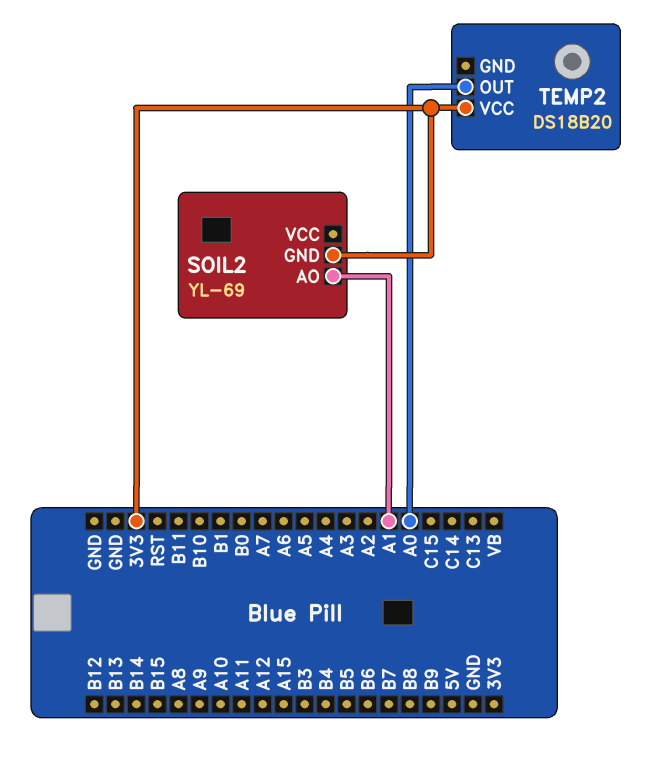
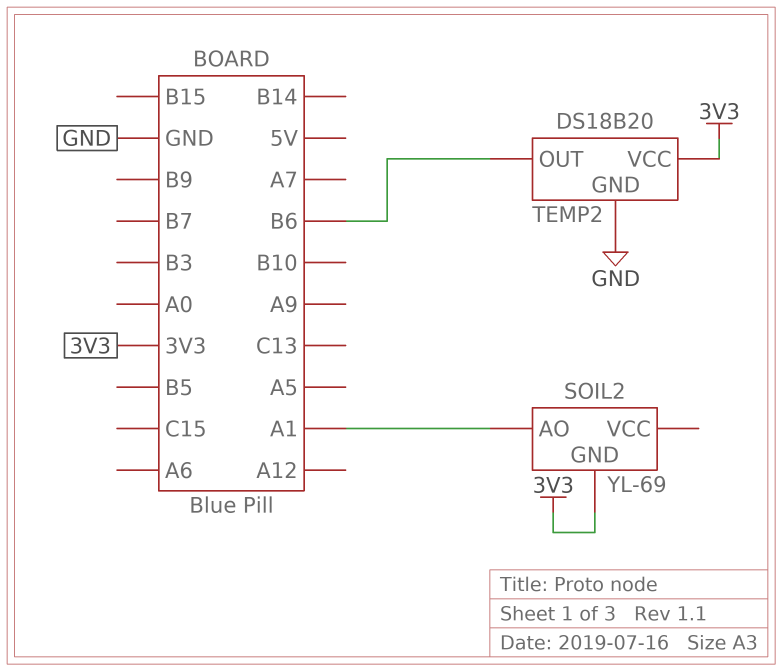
TEMP2 pin GND: none -> GND
TEMP2 pin OUT: A0 -> B6

